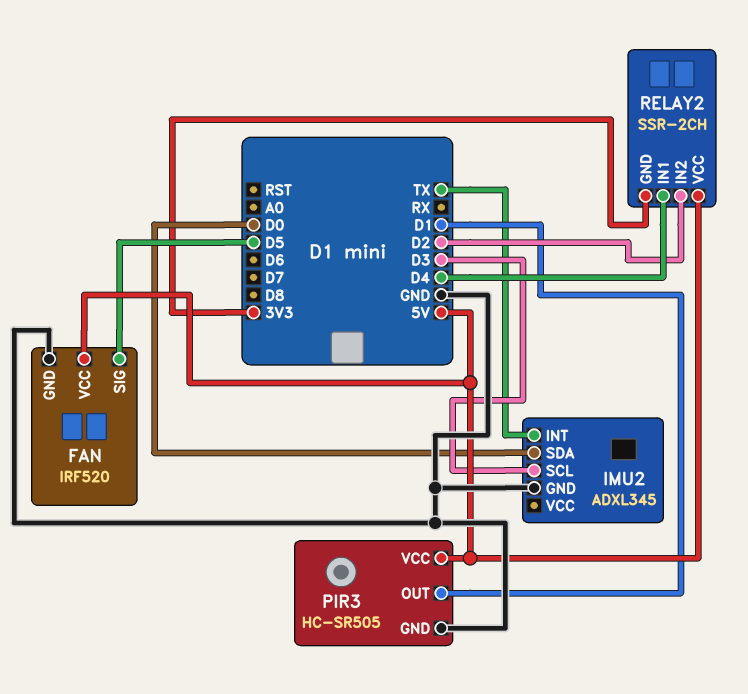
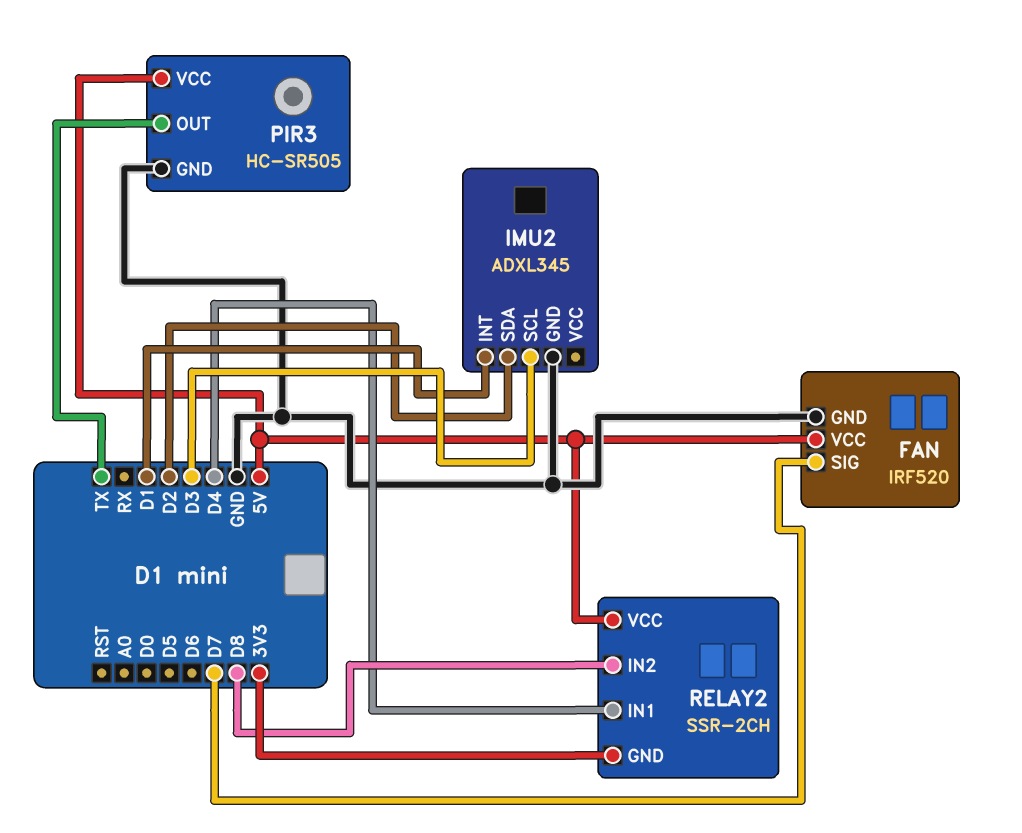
FAN pin SIG: D5 -> D7
IMU2 pin INT: TX -> D1
IMU2 pin SDA: D0 -> D2
PIR3 pin OUT: D1 -> TX
RELAY2 pin IN2: D2 -> D8

